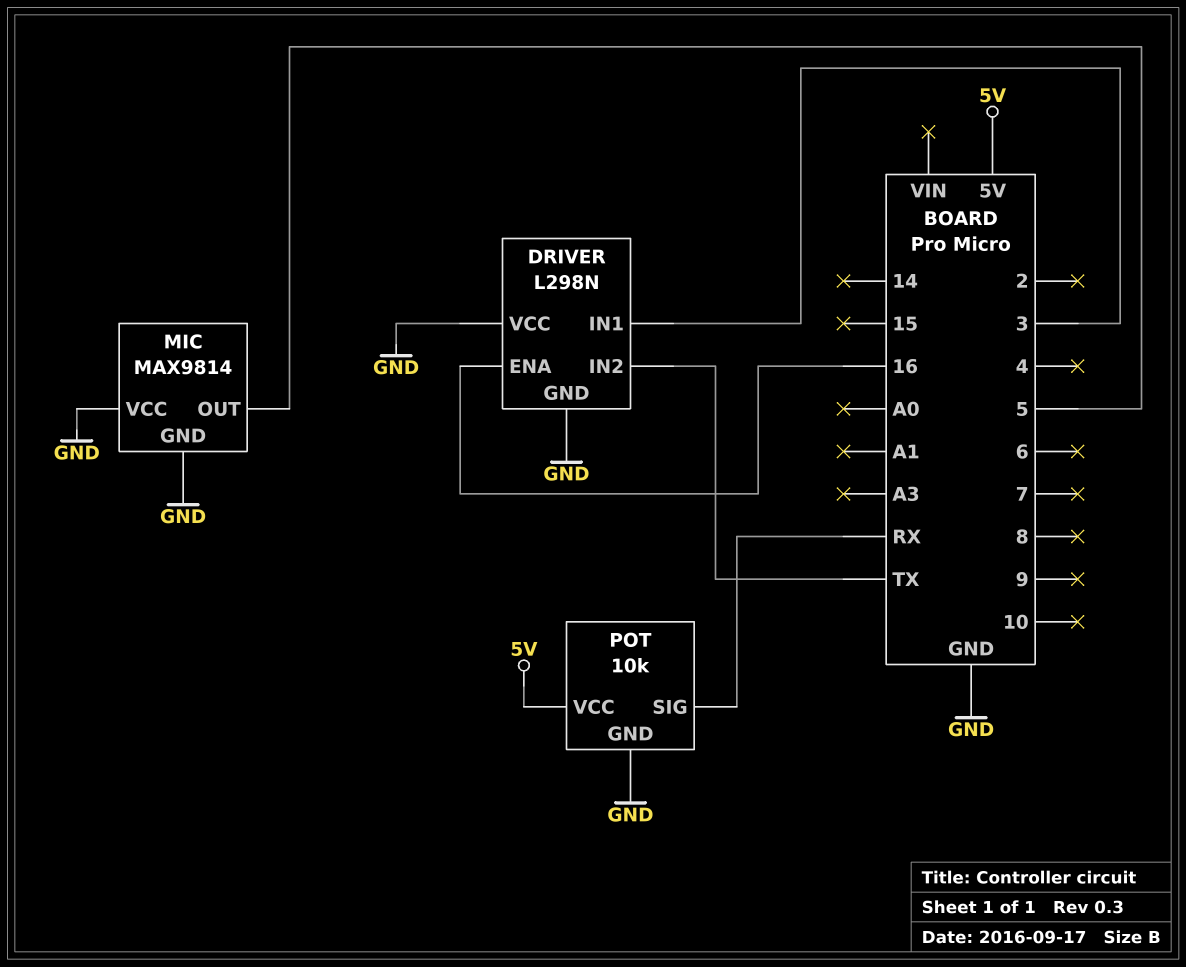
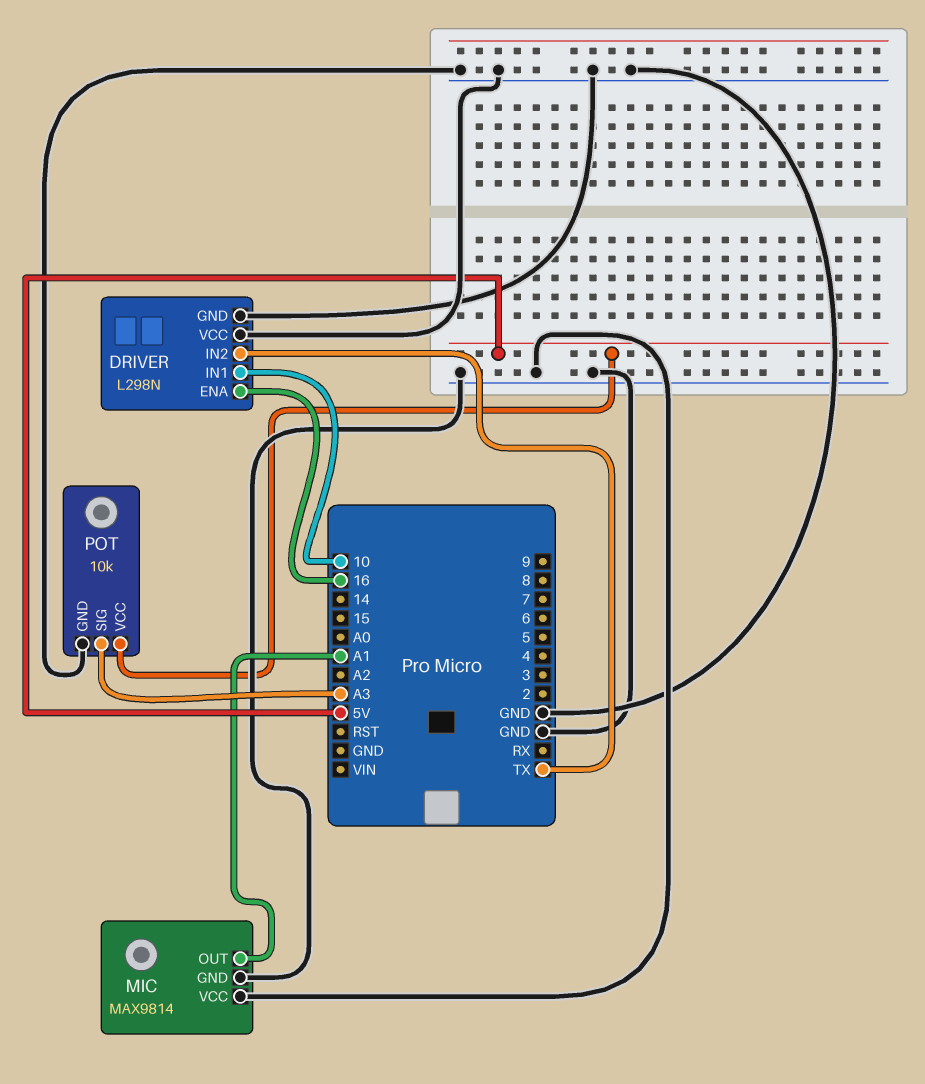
DRIVER pin IN1: 3 -> 10
MIC pin OUT: 5 -> A1
POT pin SIG: RX -> A3

